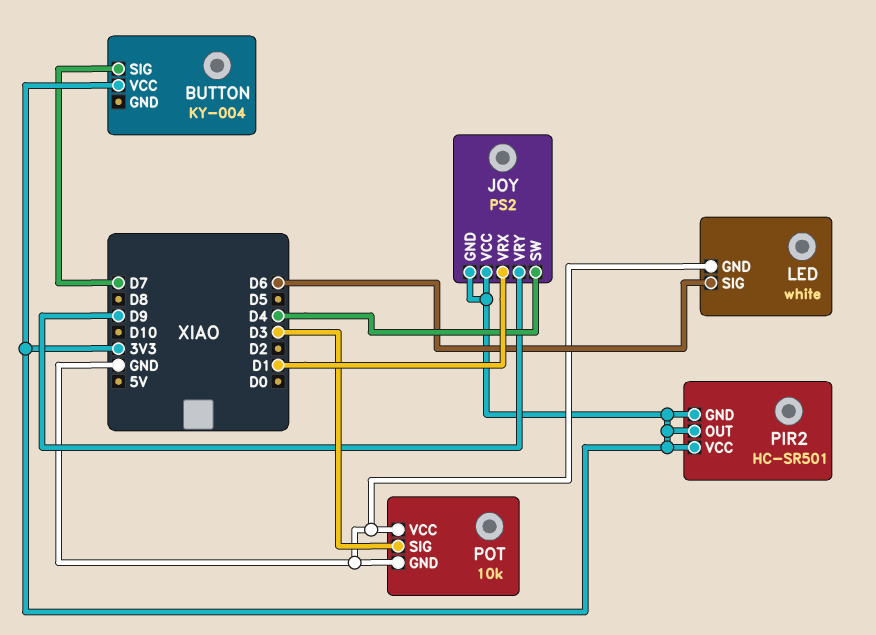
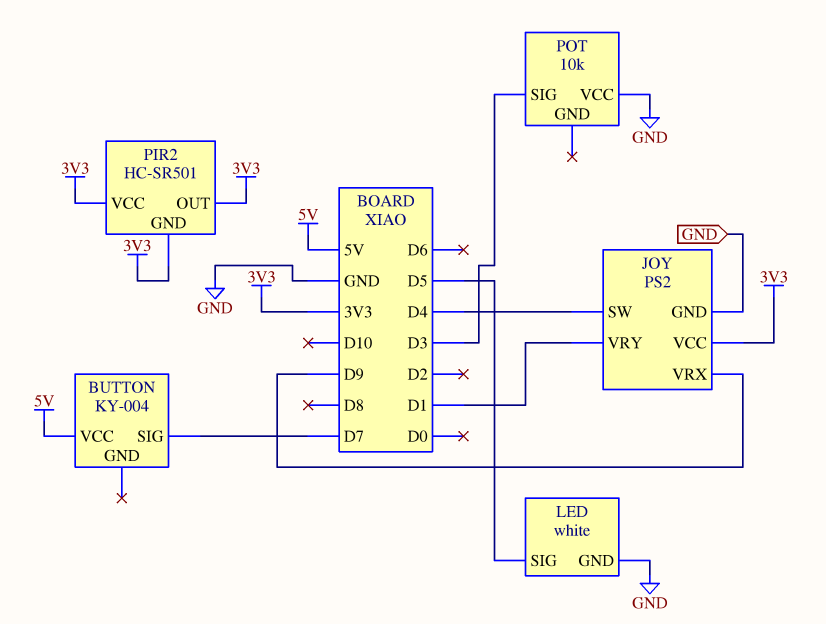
BUTTON pin VCC: 3V3 -> 5V
JOY pin GND: 3V3 -> GND
JOY pin VRX: D1 -> D9
JOY pin VRY: D9 -> D1
LED pin SIG: D6 -> D5
POT pin GND: GND -> none

